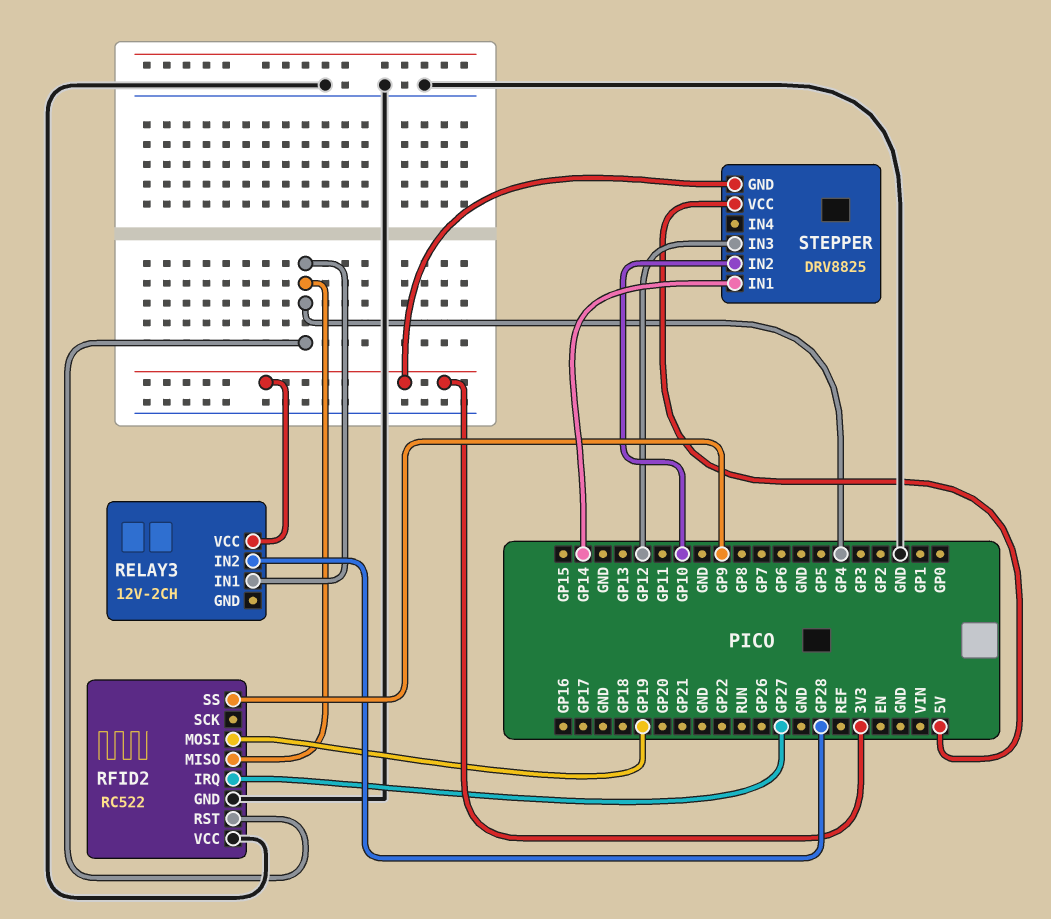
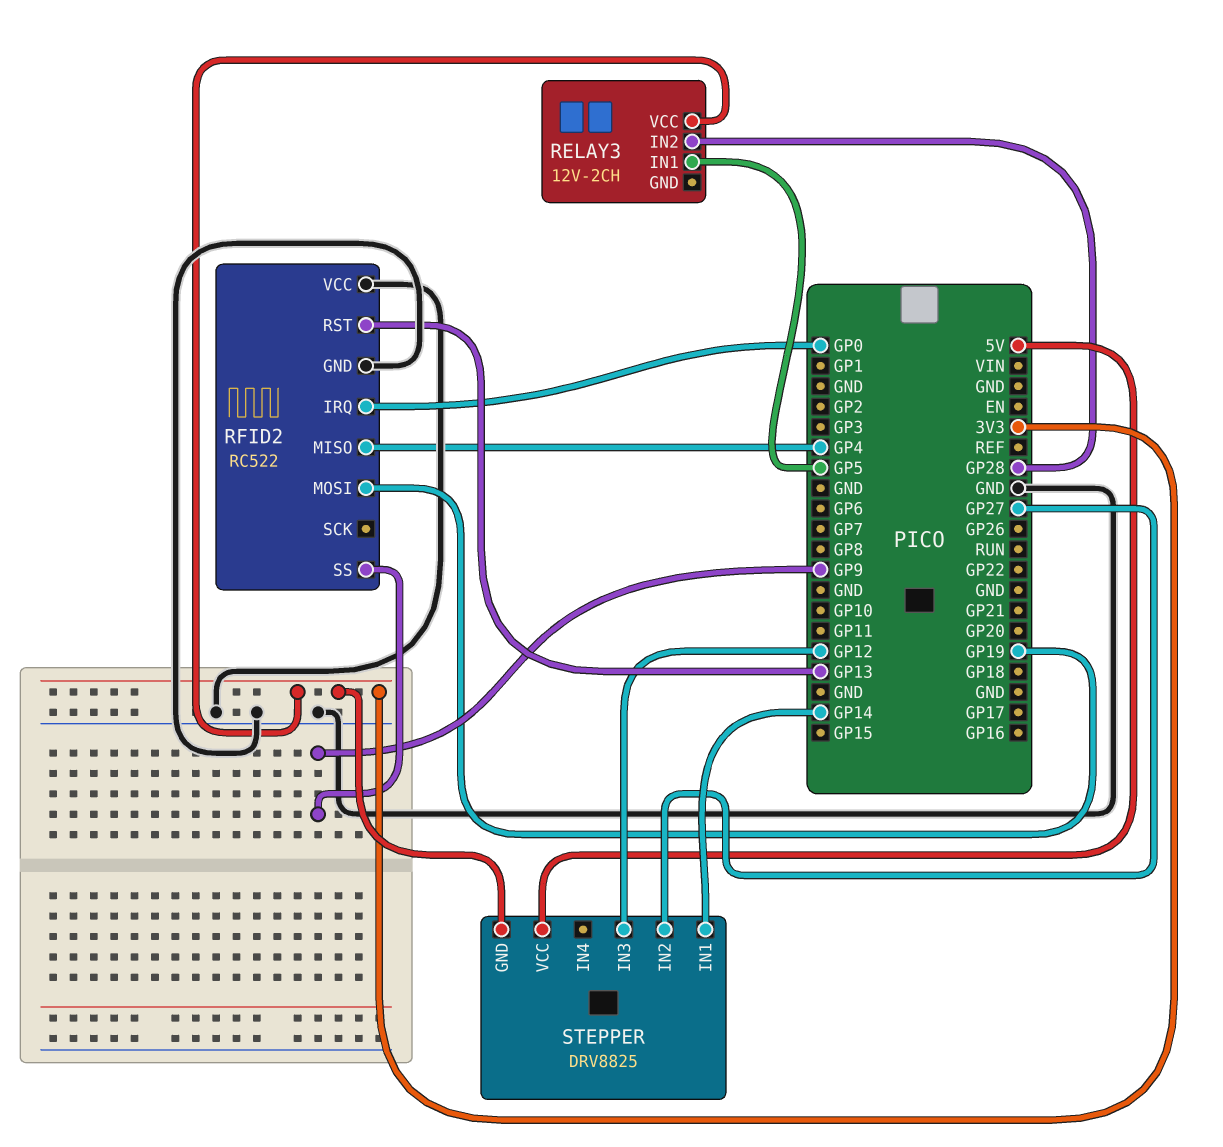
RELAY3 pin IN1: GP4 -> GP5
RFID2 pin IRQ: GP27 -> GP0
RFID2 pin RST: GP4 -> GP13
STEPPER pin IN2: GP10 -> GP27

